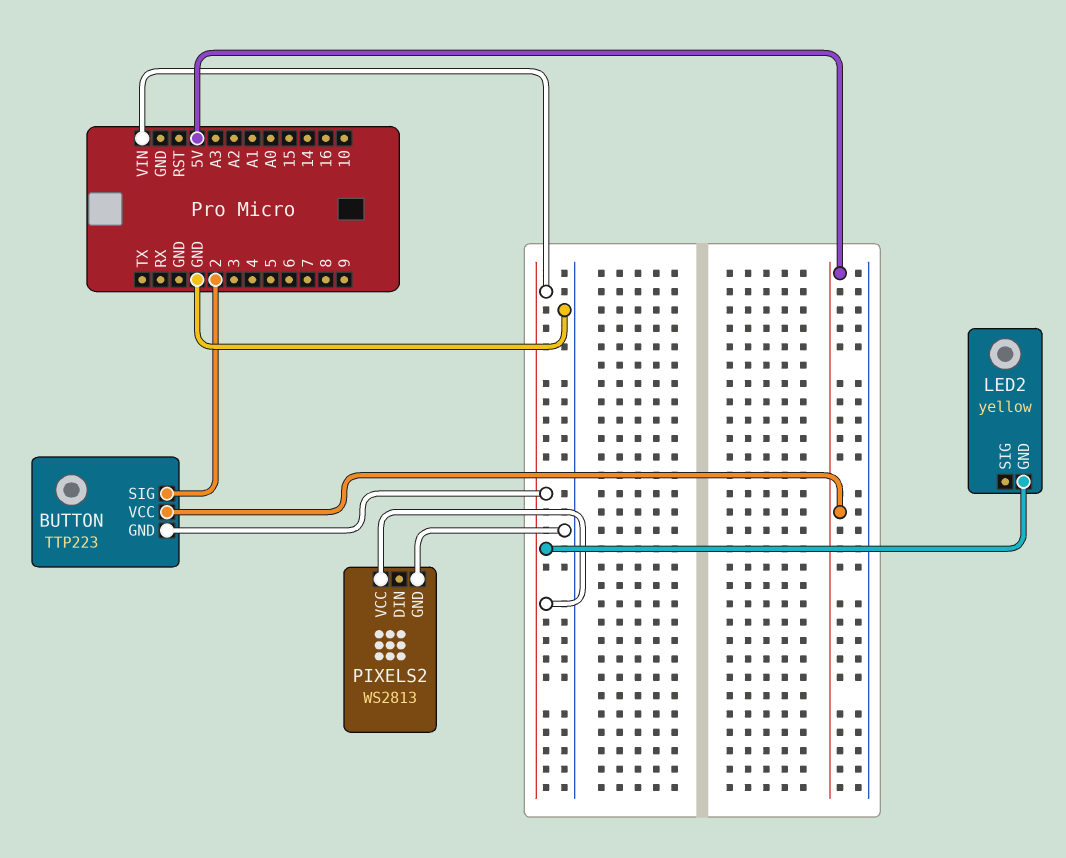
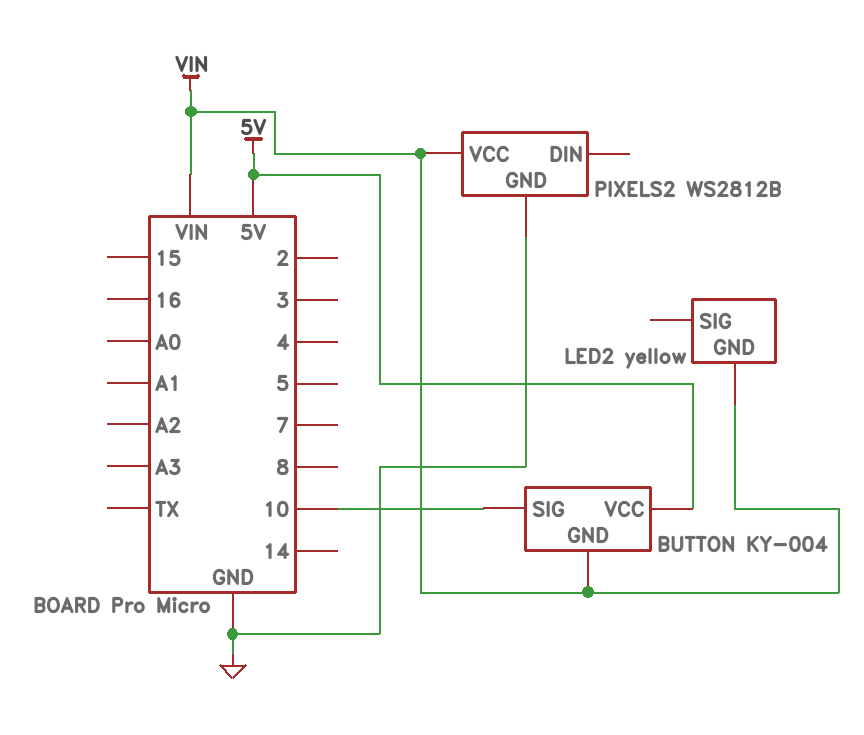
BUTTON: TTP223 -> KY-004
BUTTON pin SIG: 2 -> 10
PIXELS2: WS2813 -> WS2812B

